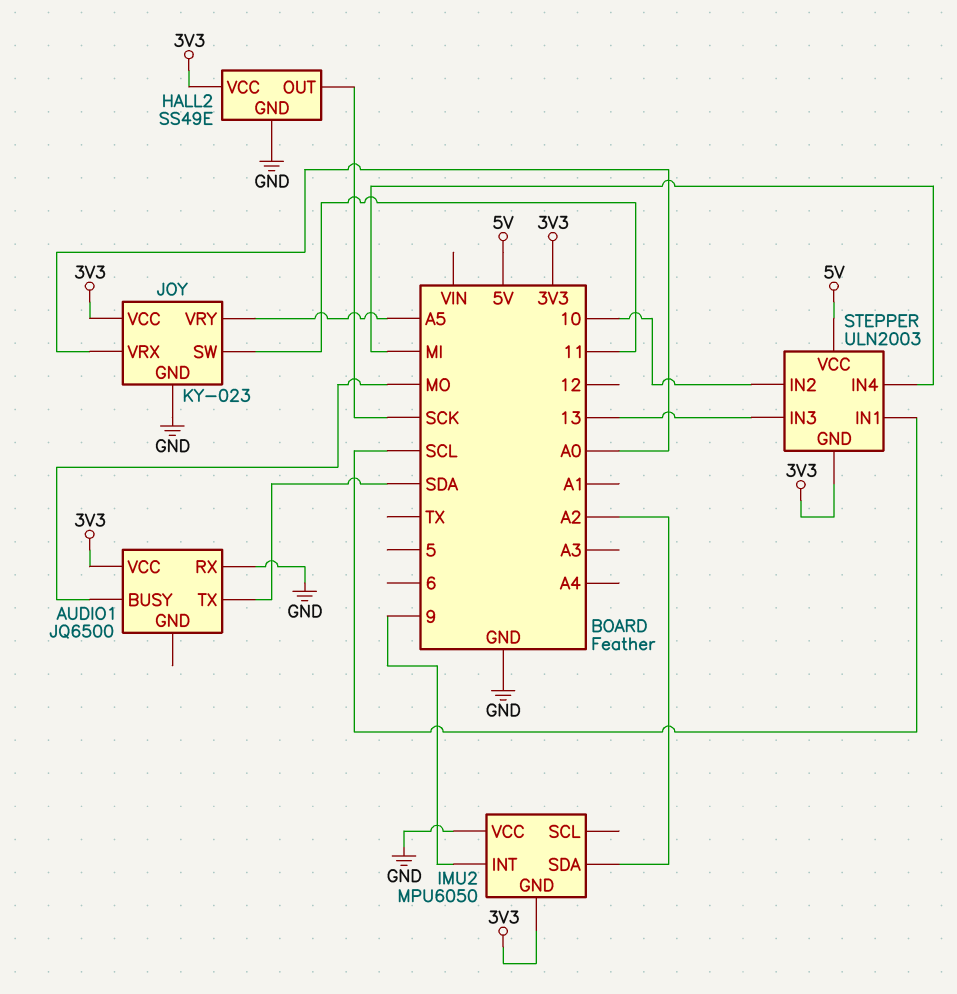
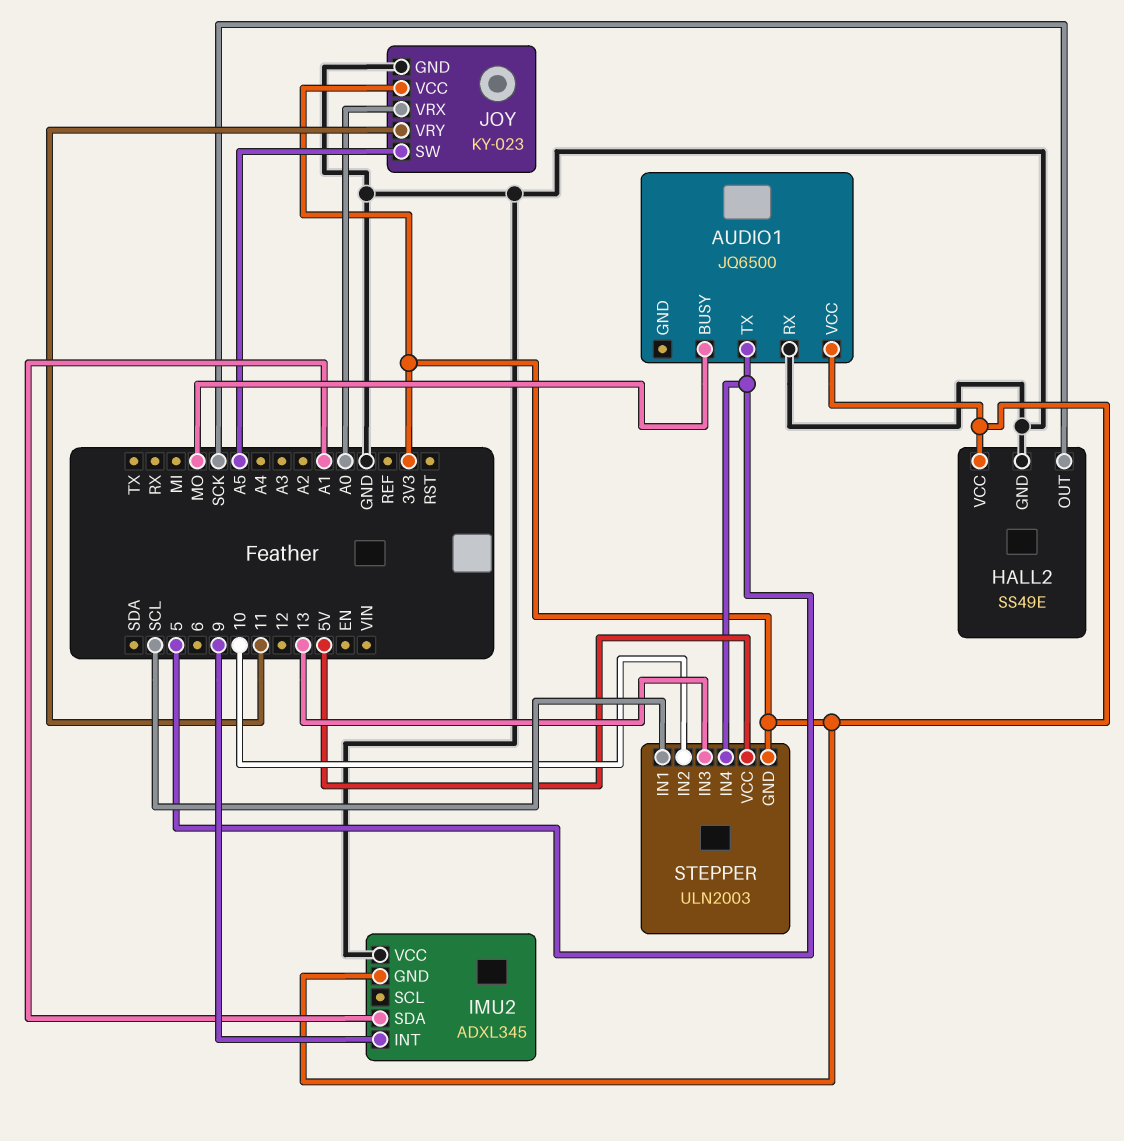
AUDIO1 pin TX: SDA -> 5
IMU2: MPU6050 -> ADXL345
IMU2 pin SDA: A2 -> A1
JOY pin SW: 11 -> A5
JOY pin VRY: A5 -> 11
STEPPER pin IN4: MI -> 5

